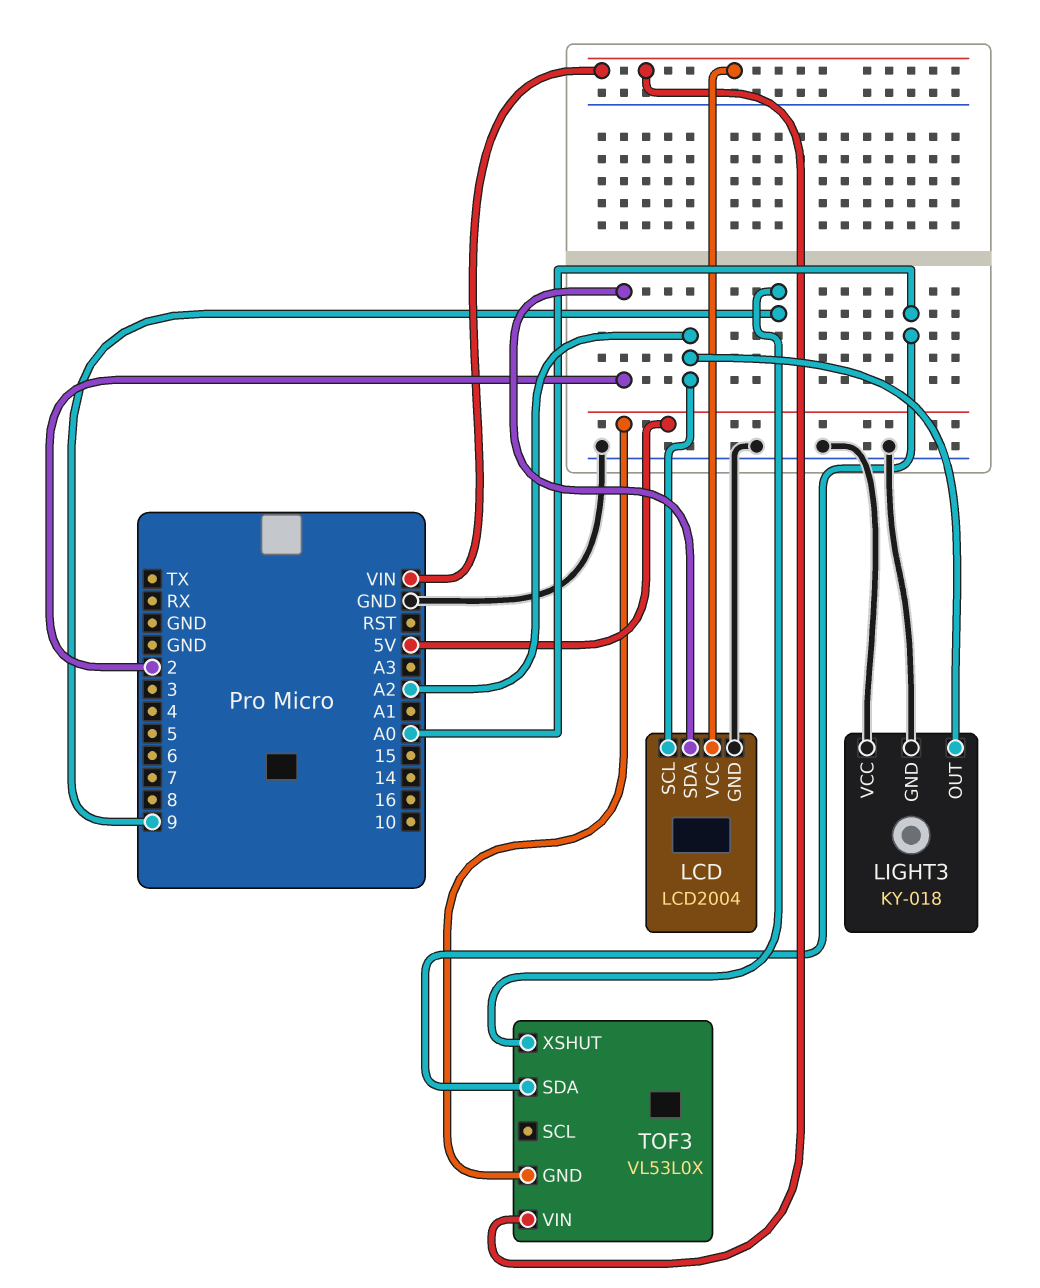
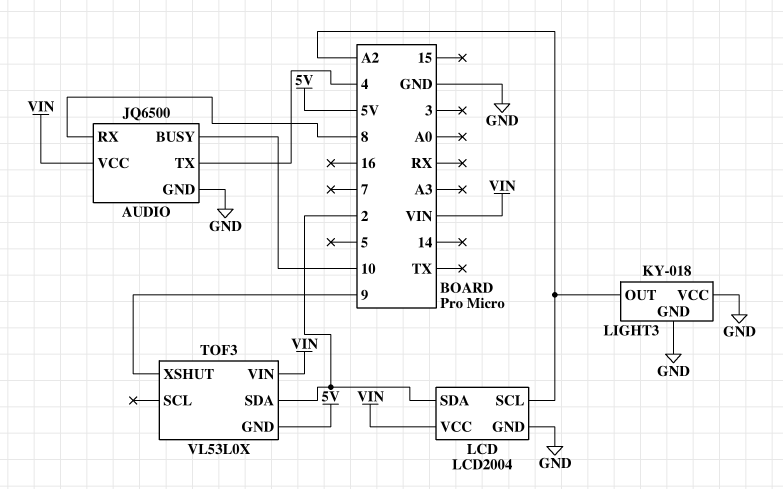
AUDIO: none -> JQ6500
AUDIO pin BUSY: none -> 10
AUDIO pin GND: none -> GND
AUDIO pin RX: none -> 8
AUDIO pin TX: none -> 4
AUDIO pin VCC: none -> VIN
TOF3 pin SDA: A0 -> 2

